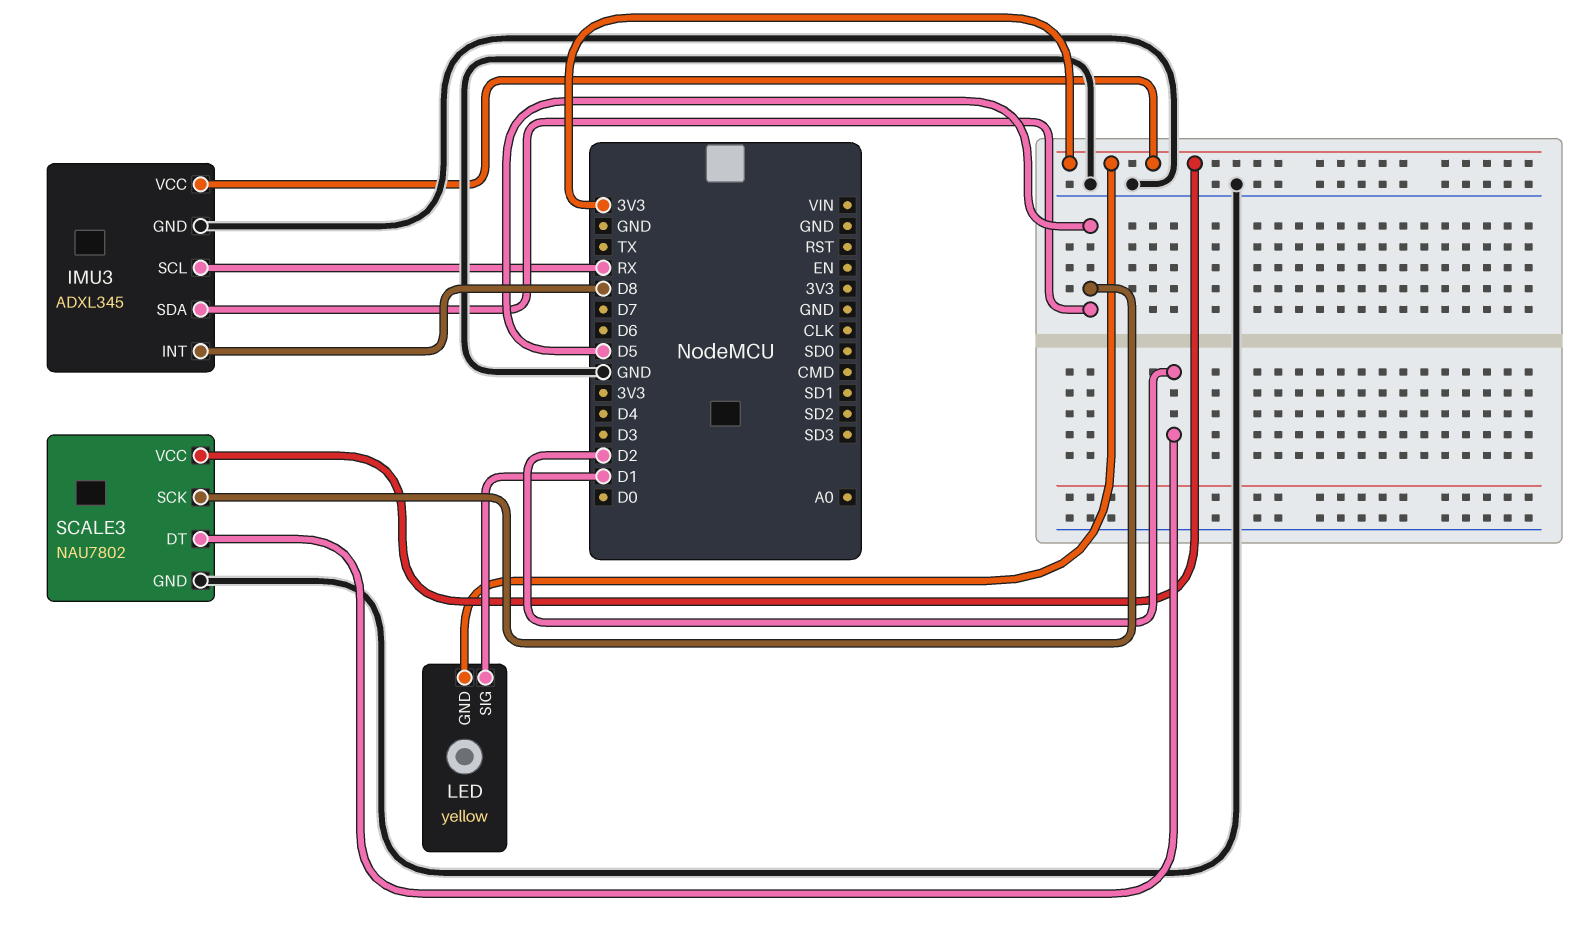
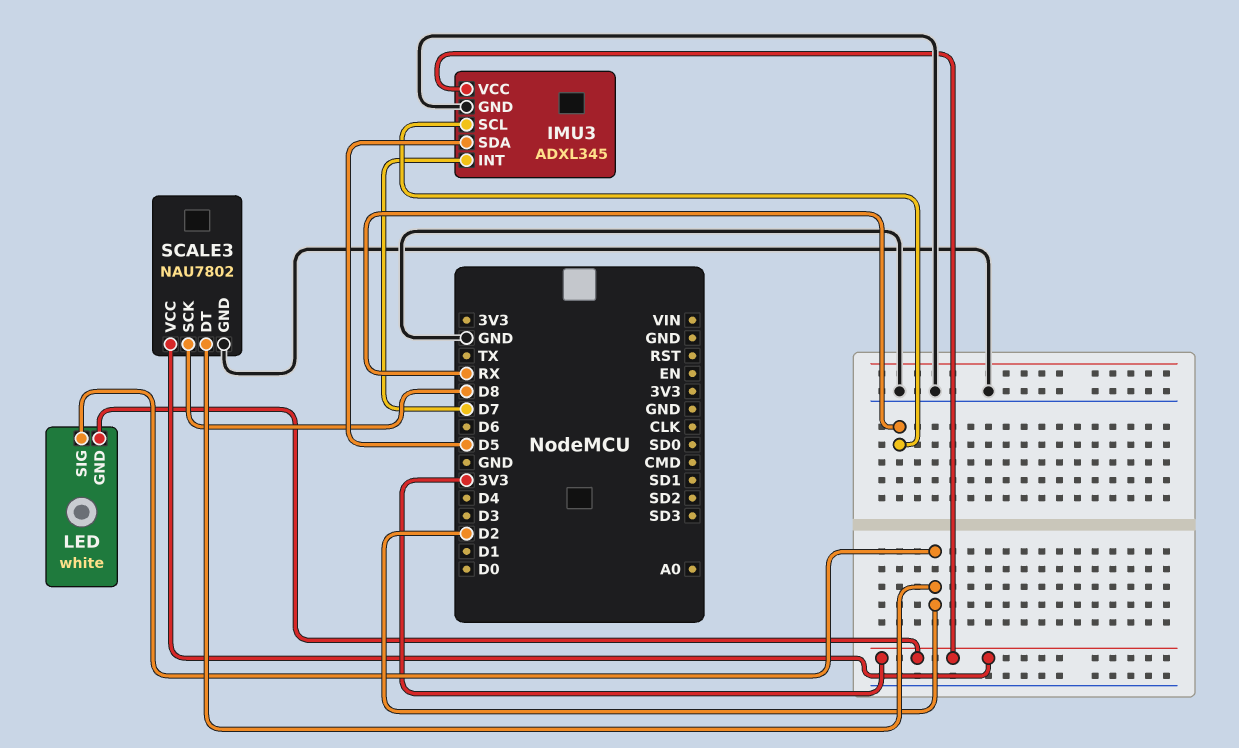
IMU3 pin INT: D8 -> D7
LED: yellow -> white
LED pin SIG: D1 -> D2
SCALE3 pin SCK: D5 -> D8

